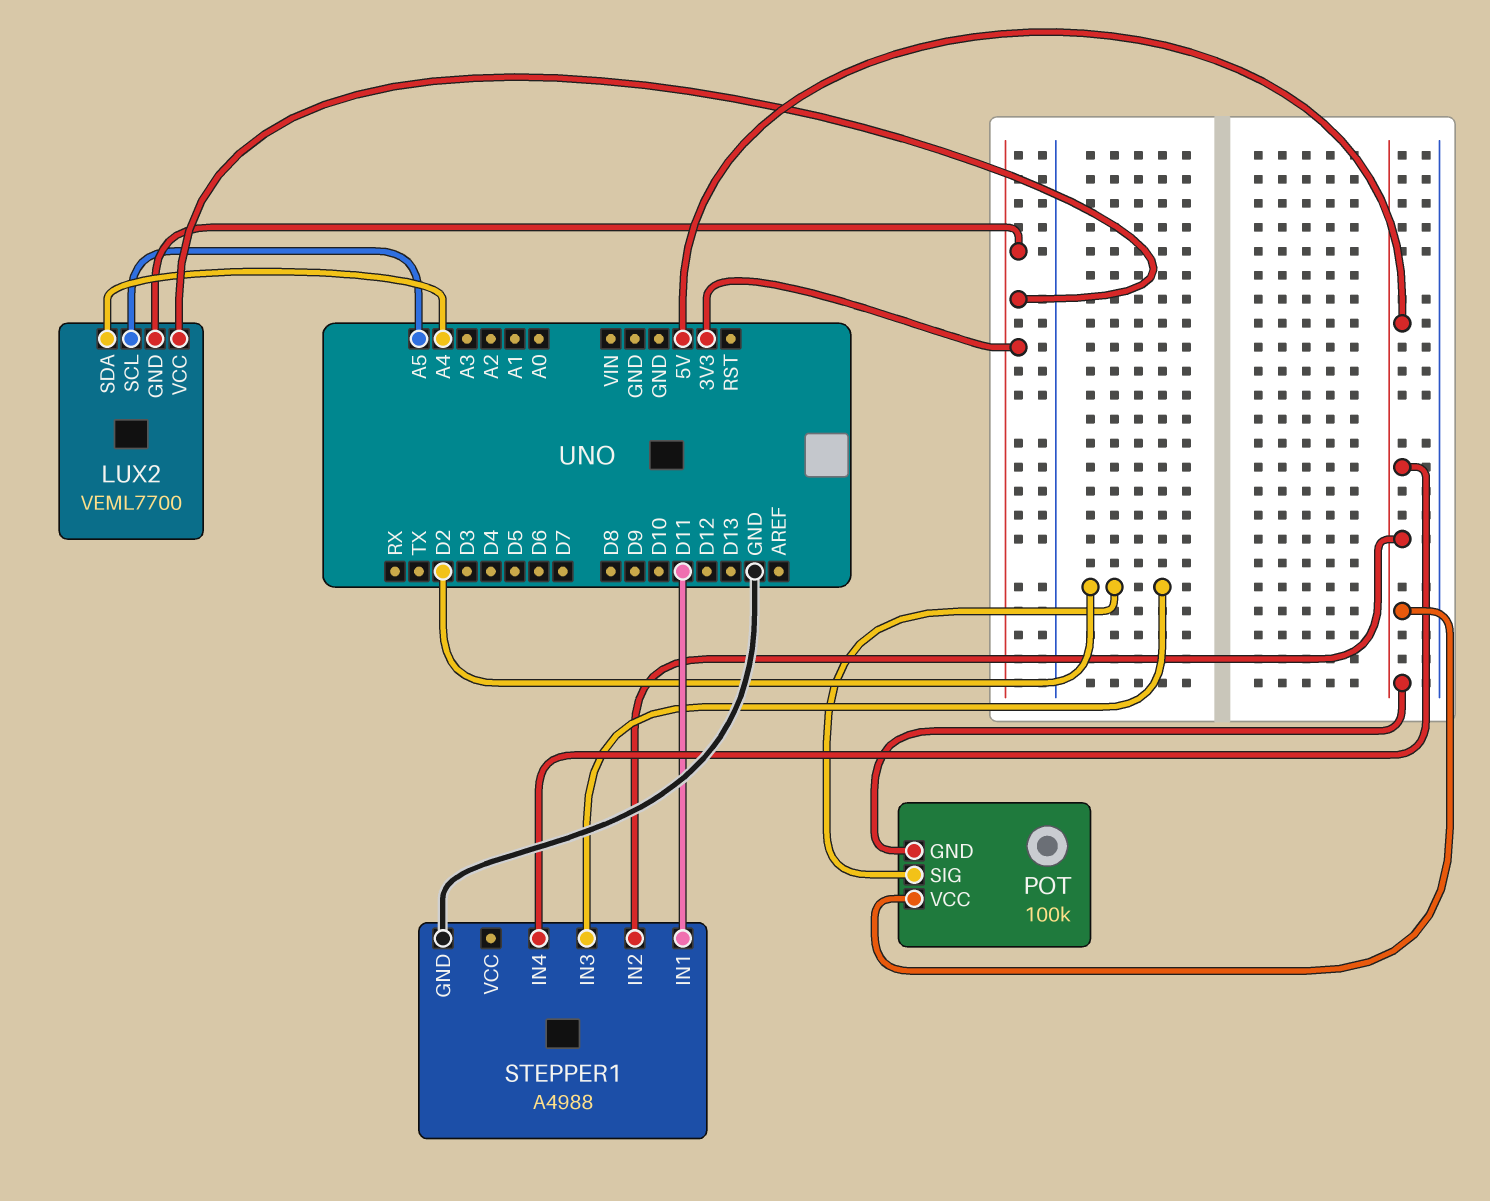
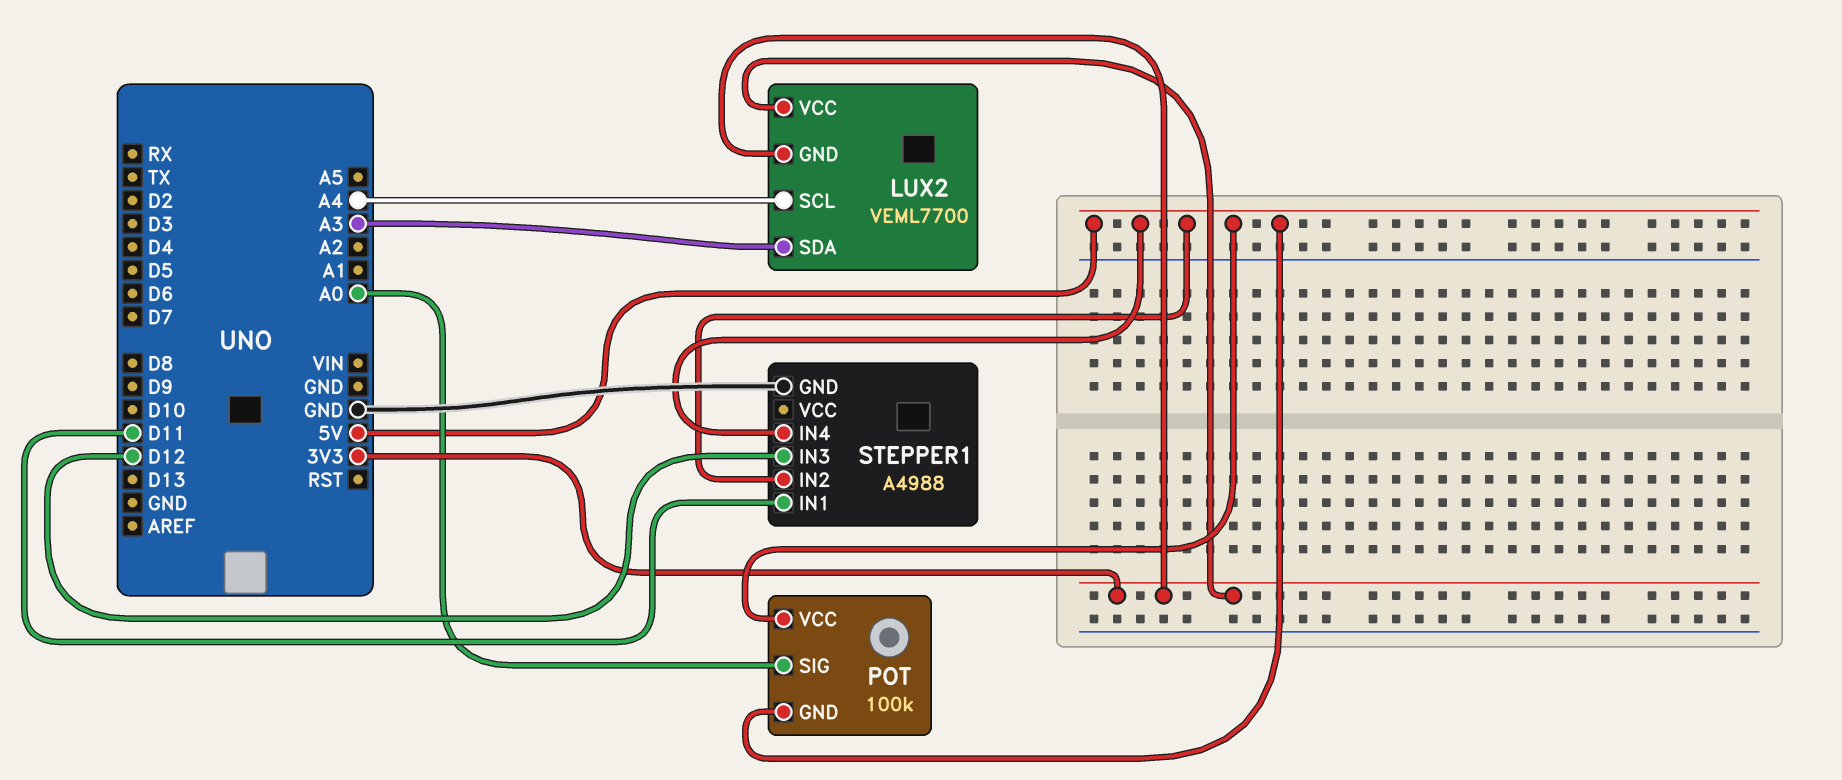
LUX2 pin SCL: A5 -> A4
LUX2 pin SDA: A4 -> A3
POT pin SIG: D2 -> A0
STEPPER1 pin IN3: D2 -> D12

